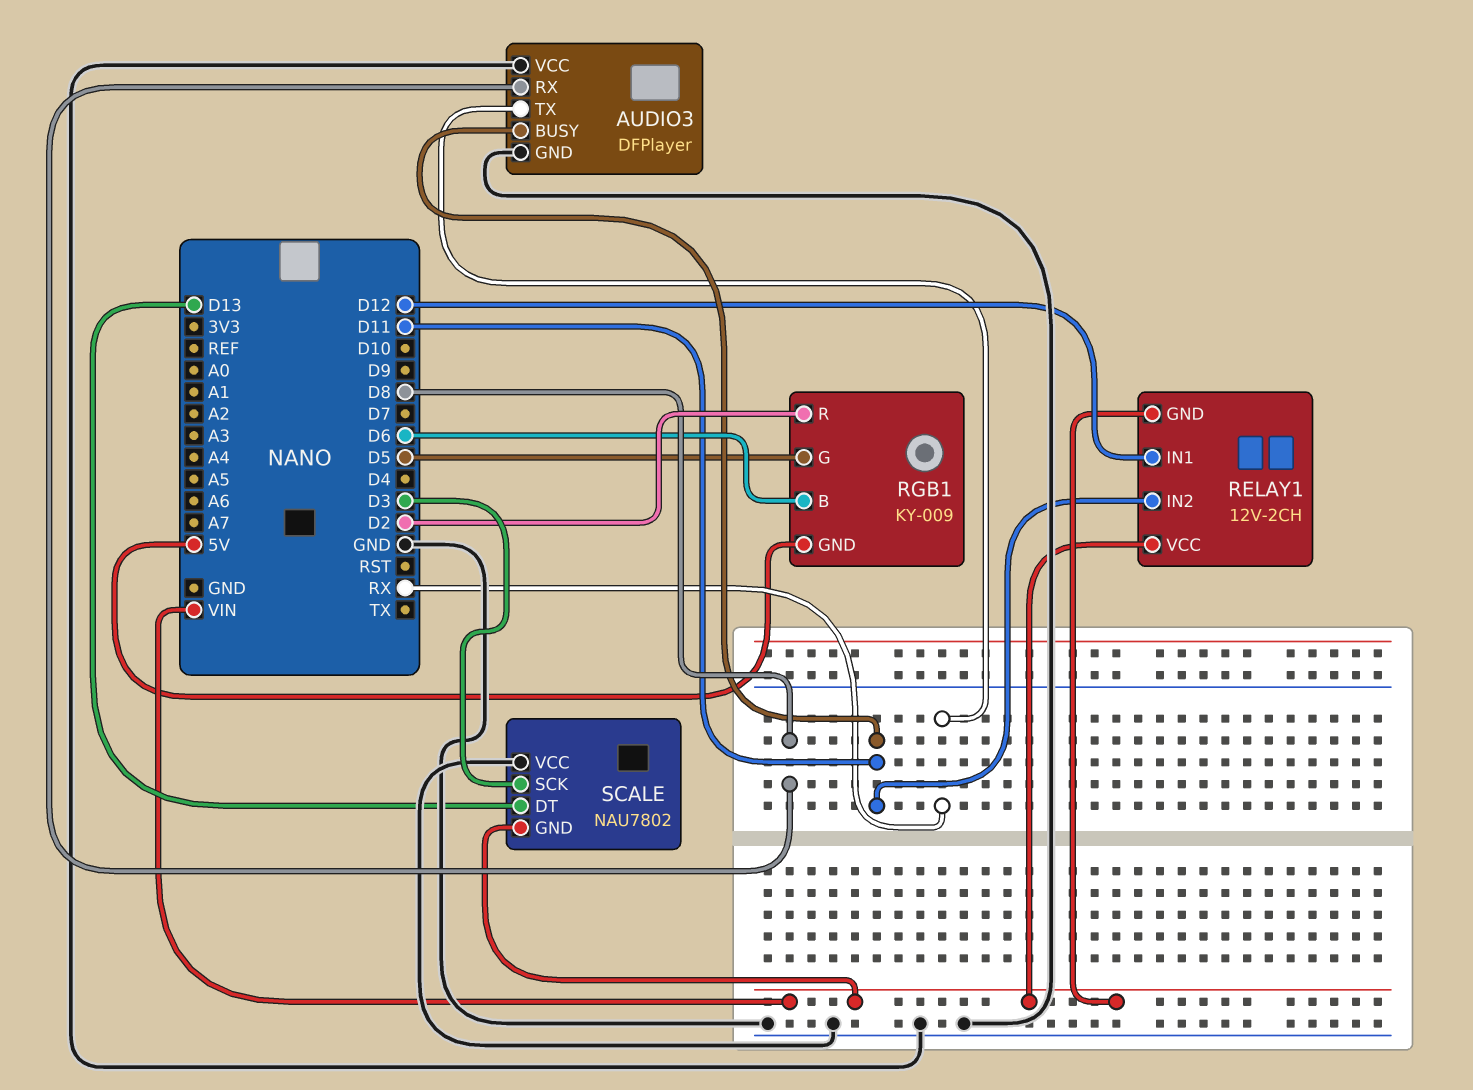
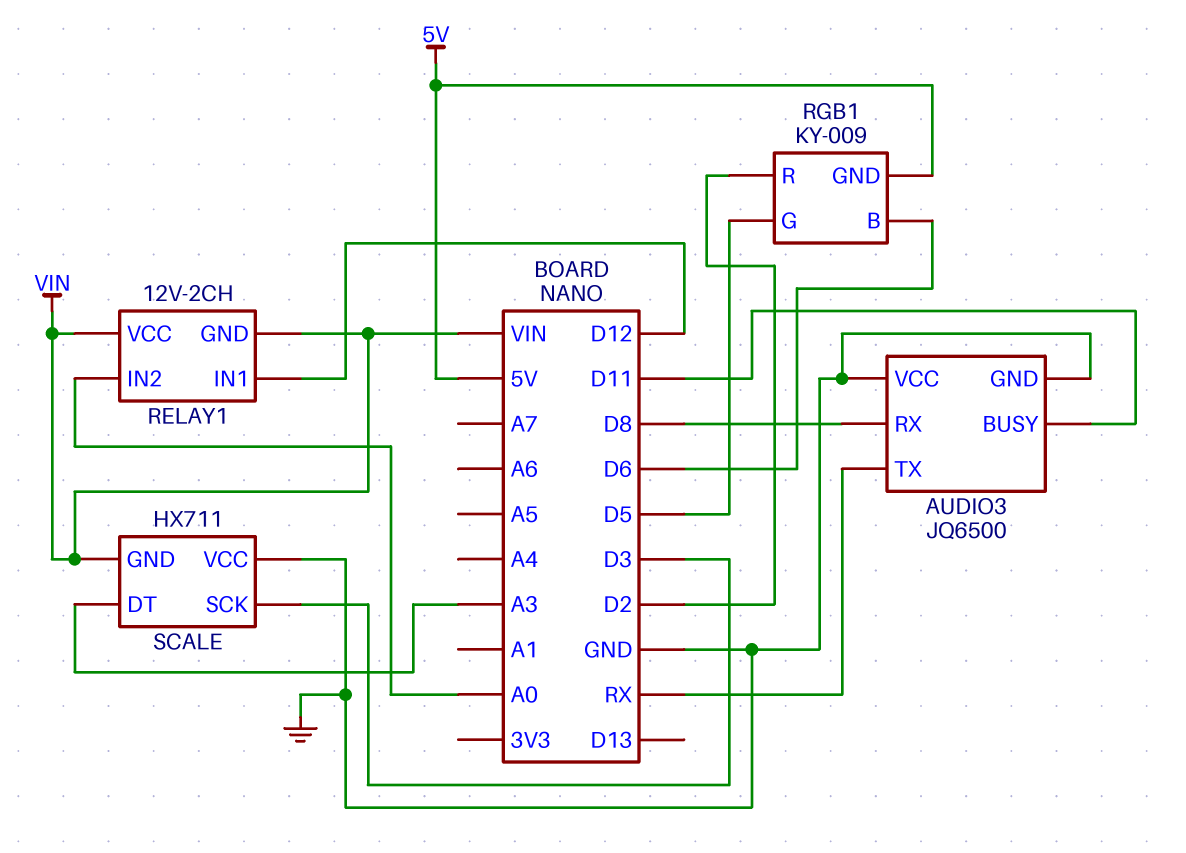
AUDIO3: DFPlayer -> JQ6500
RELAY1 pin IN2: D11 -> A0
SCALE: NAU7802 -> HX711
SCALE pin DT: D13 -> A3

